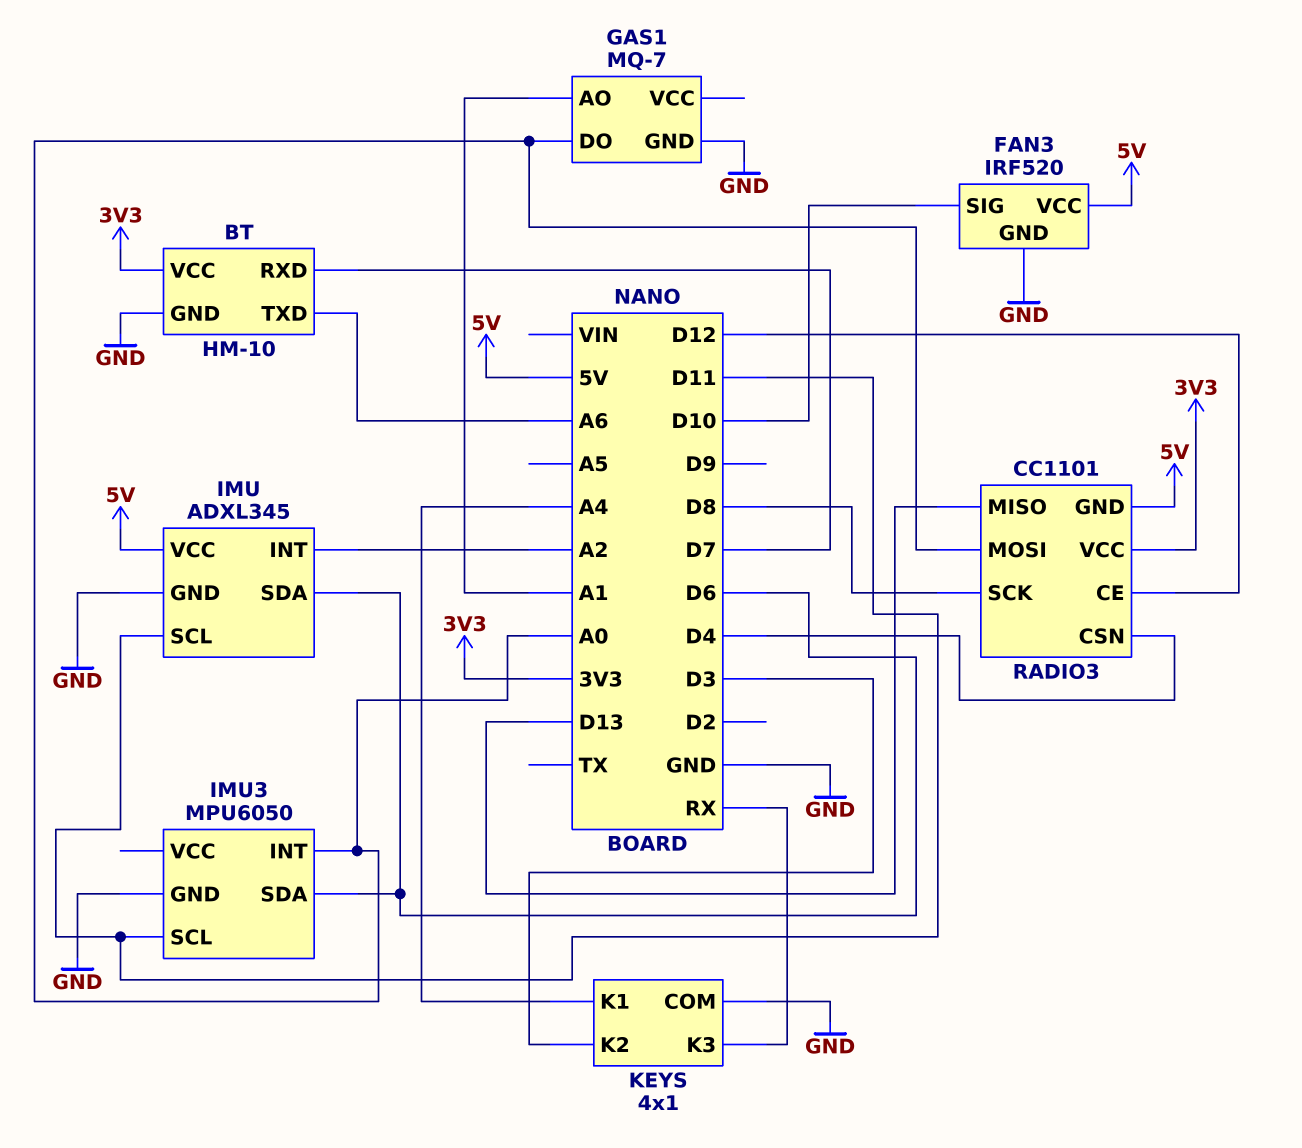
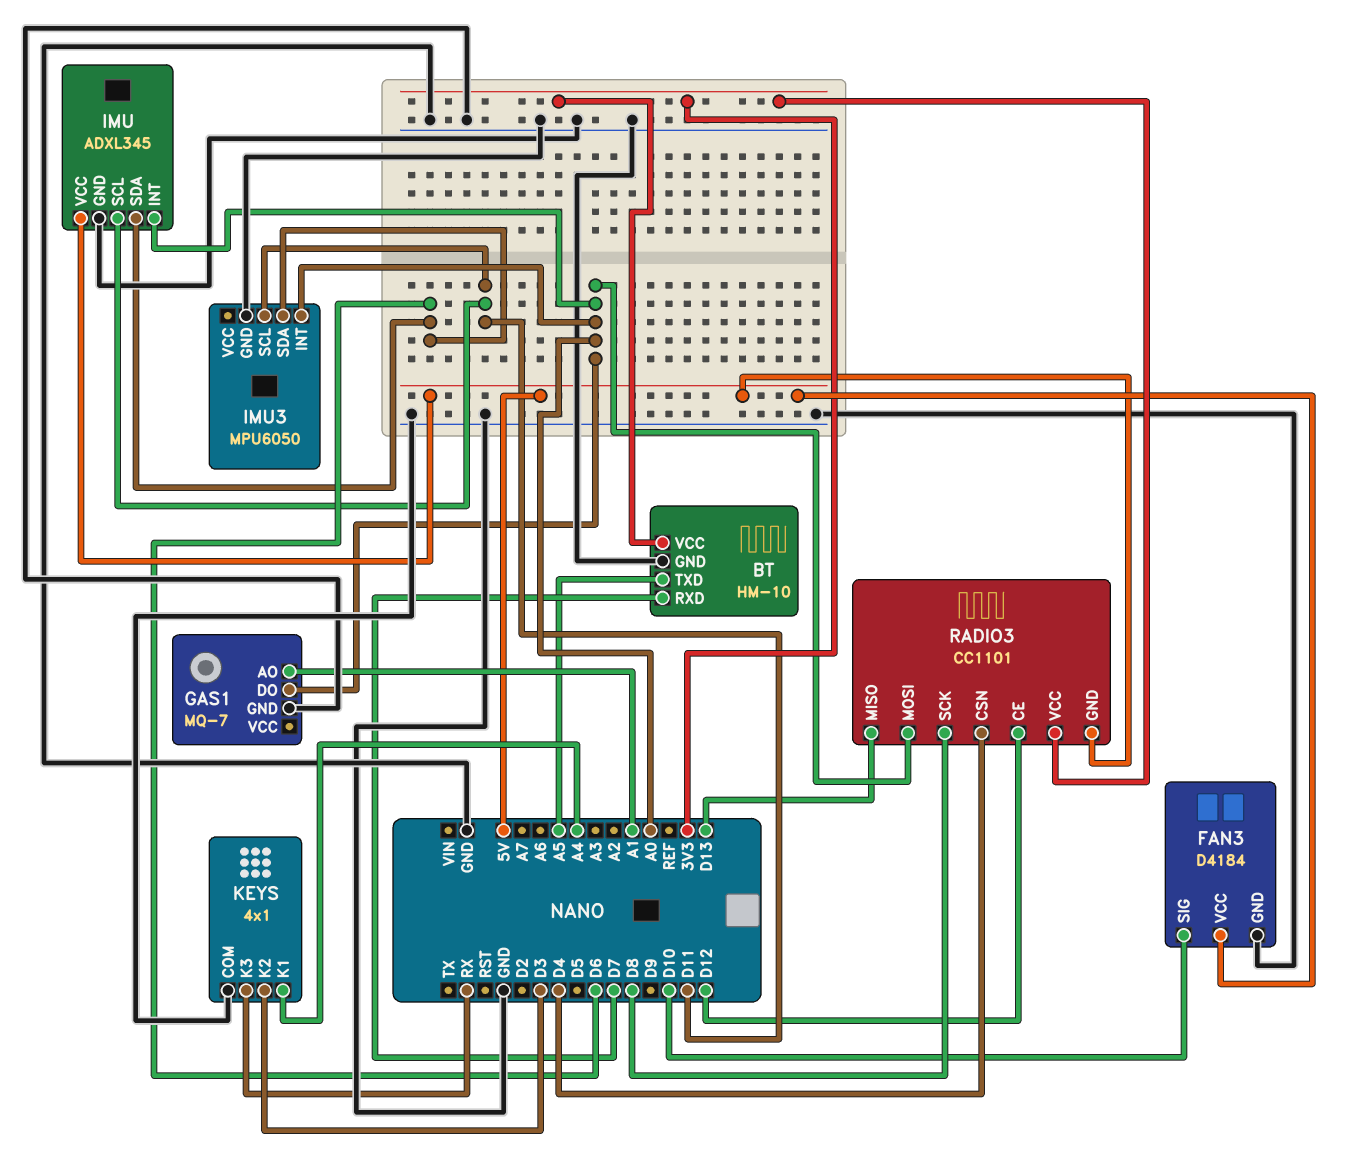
BT pin TXD: A6 -> A5
FAN3: IRF520 -> D4184
IMU pin INT: A2 -> A0

